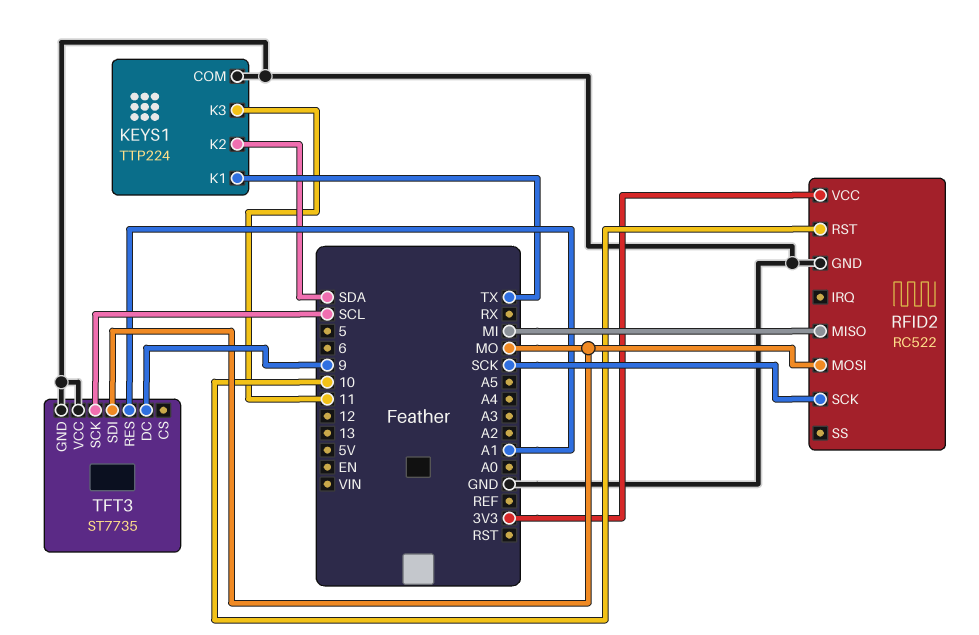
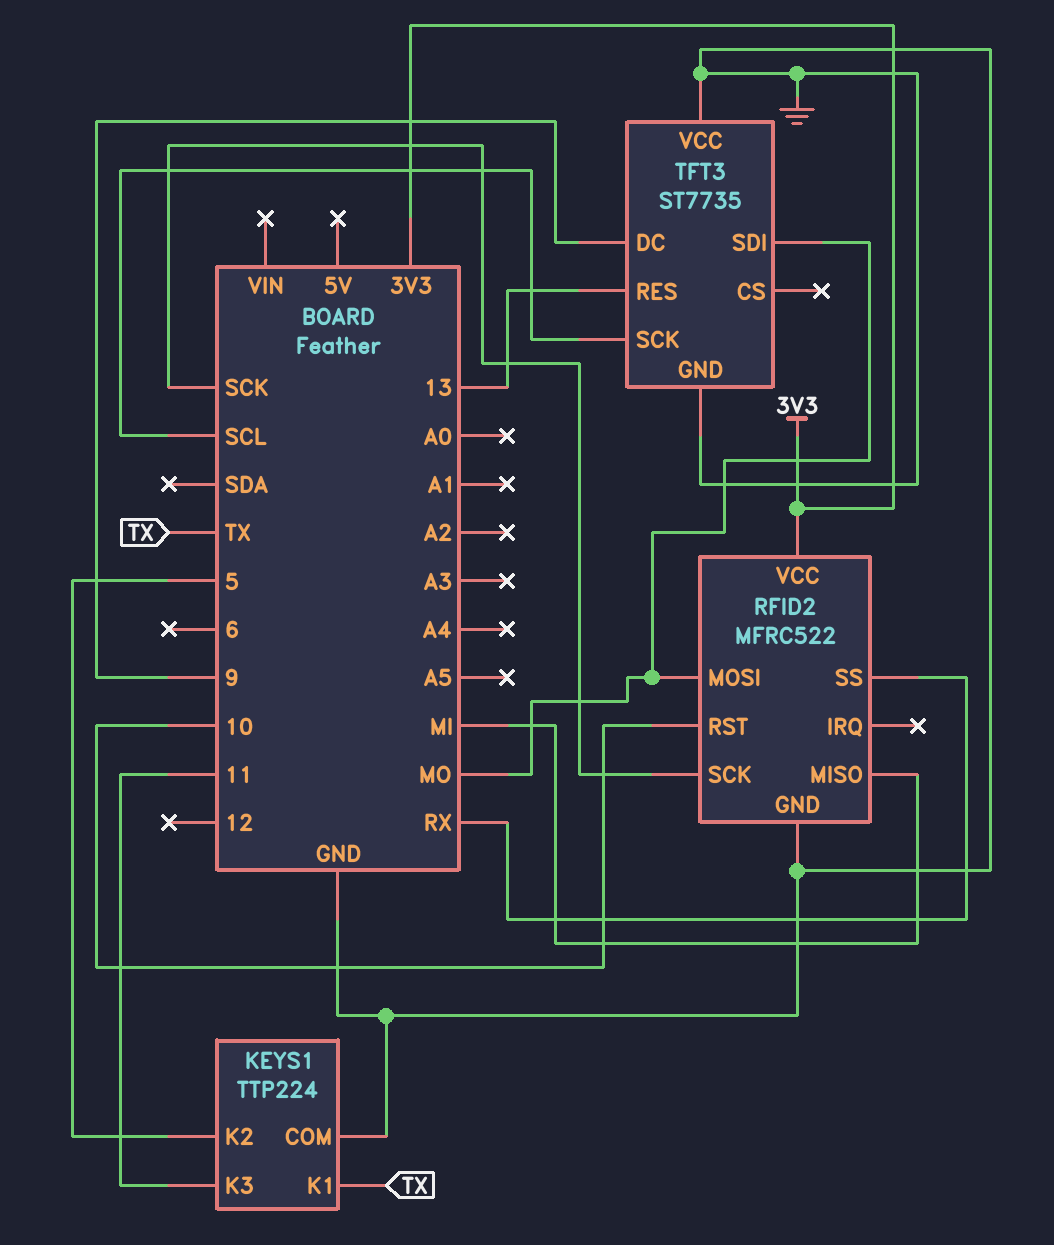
KEYS1 pin K2: SDA -> 5
RFID2: RC522 -> MFRC522
RFID2 pin SS: none -> RX
TFT3 pin RES: A1 -> 13

